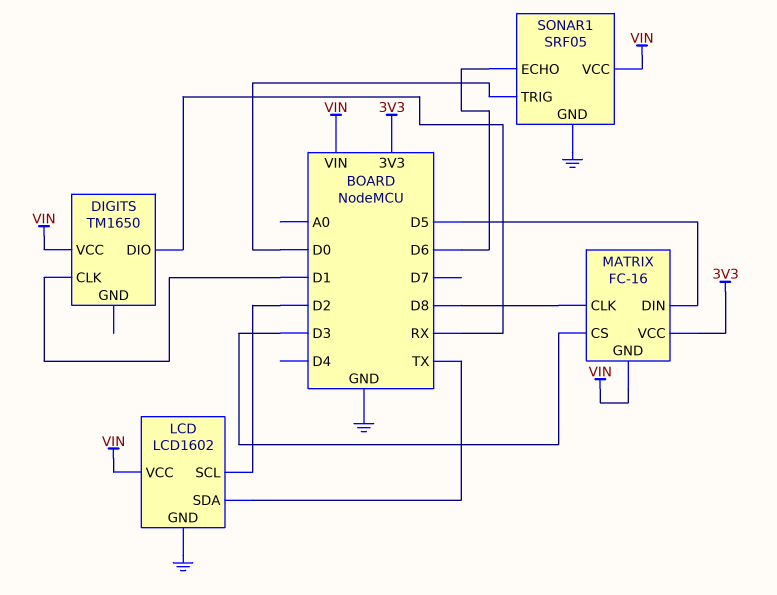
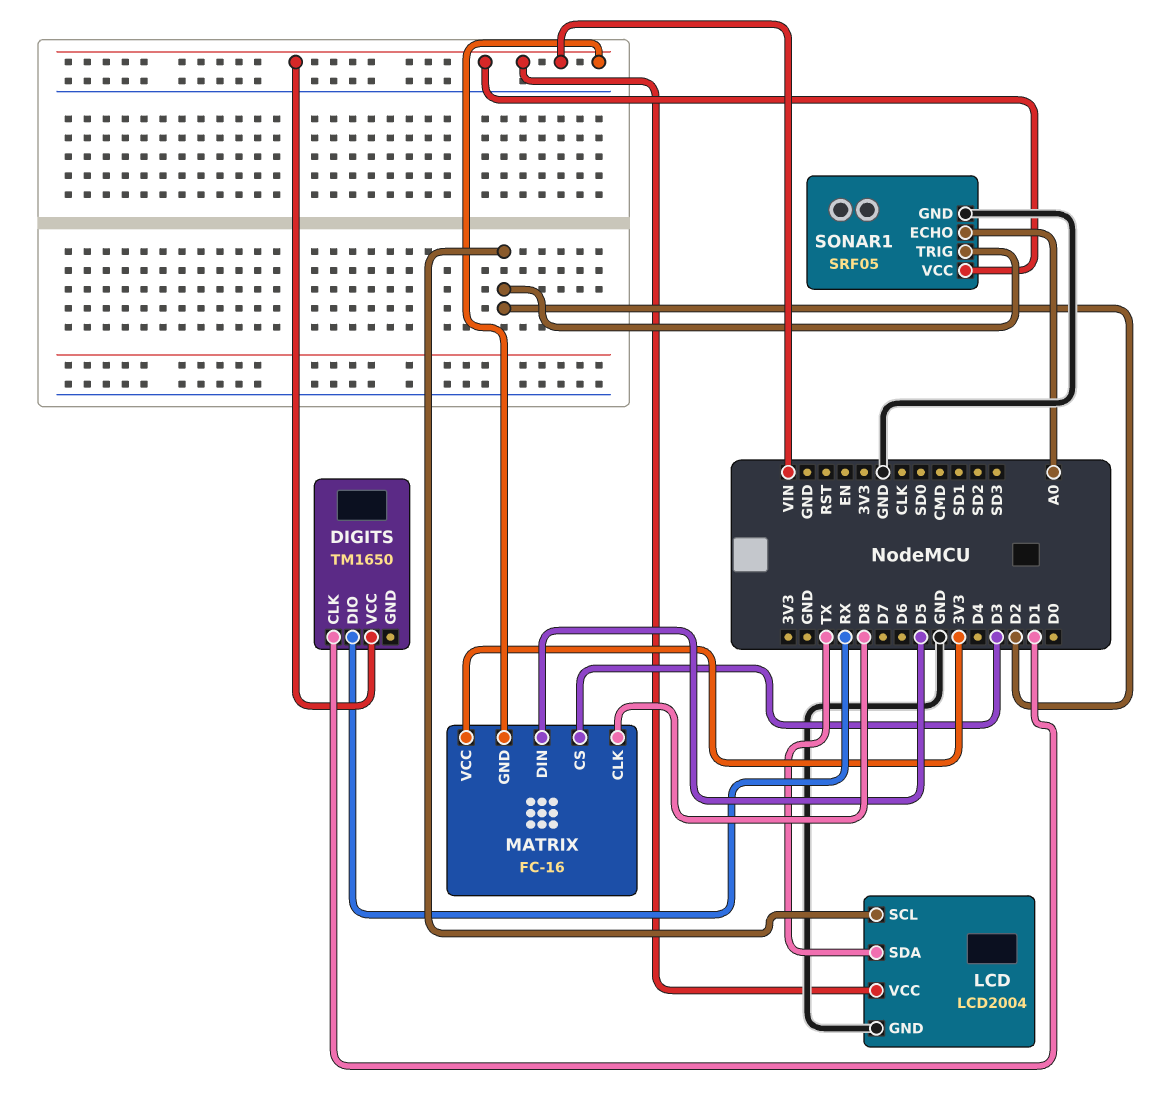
LCD: LCD1602 -> LCD2004
SONAR1 pin ECHO: D6 -> A0
SONAR1 pin TRIG: D0 -> D2

